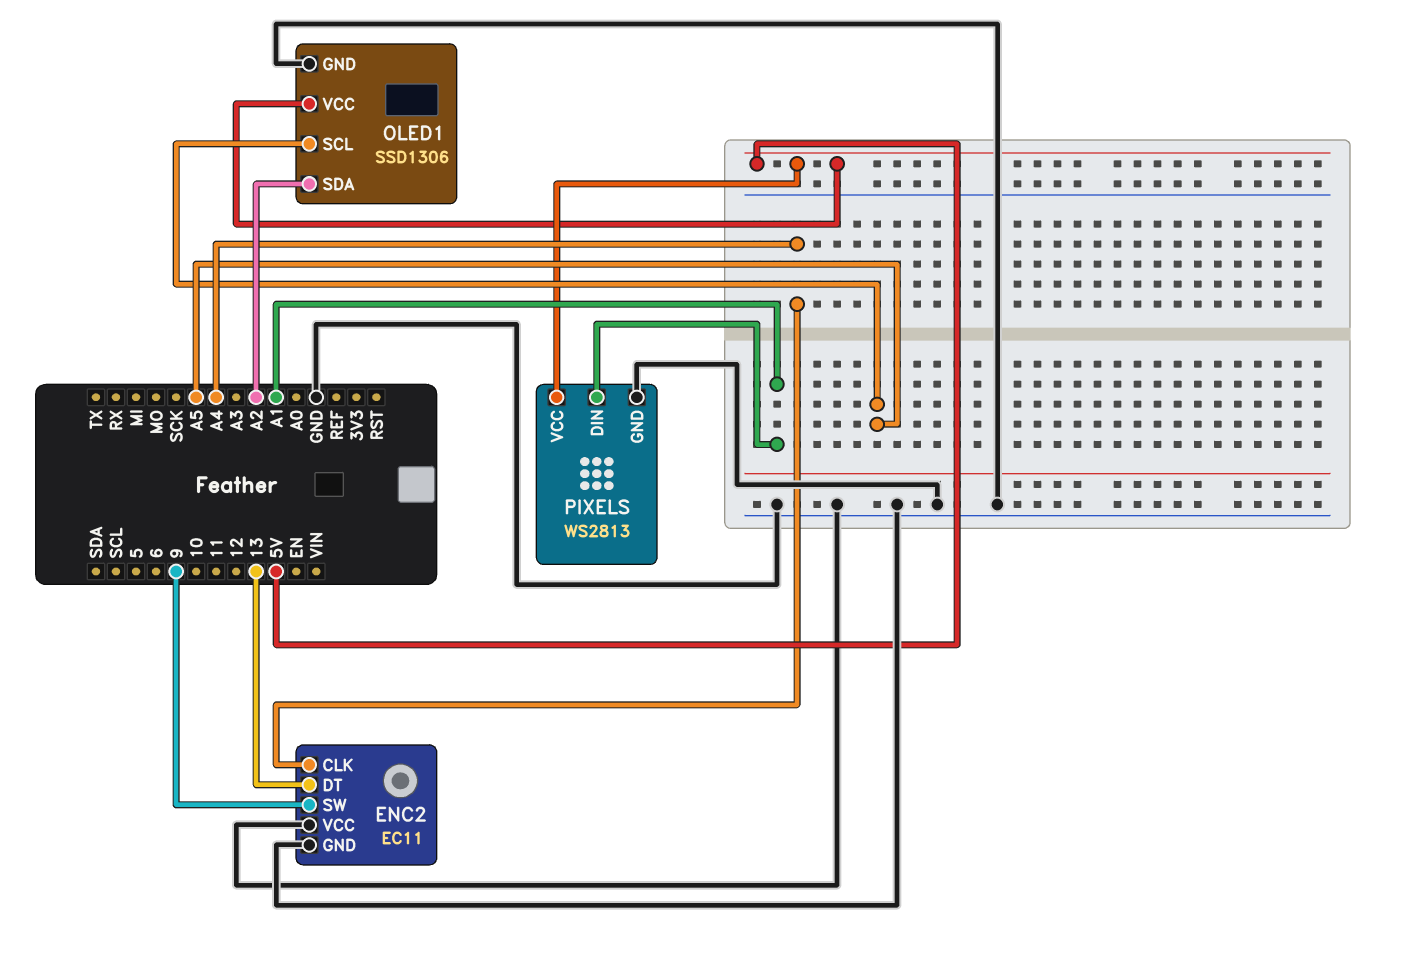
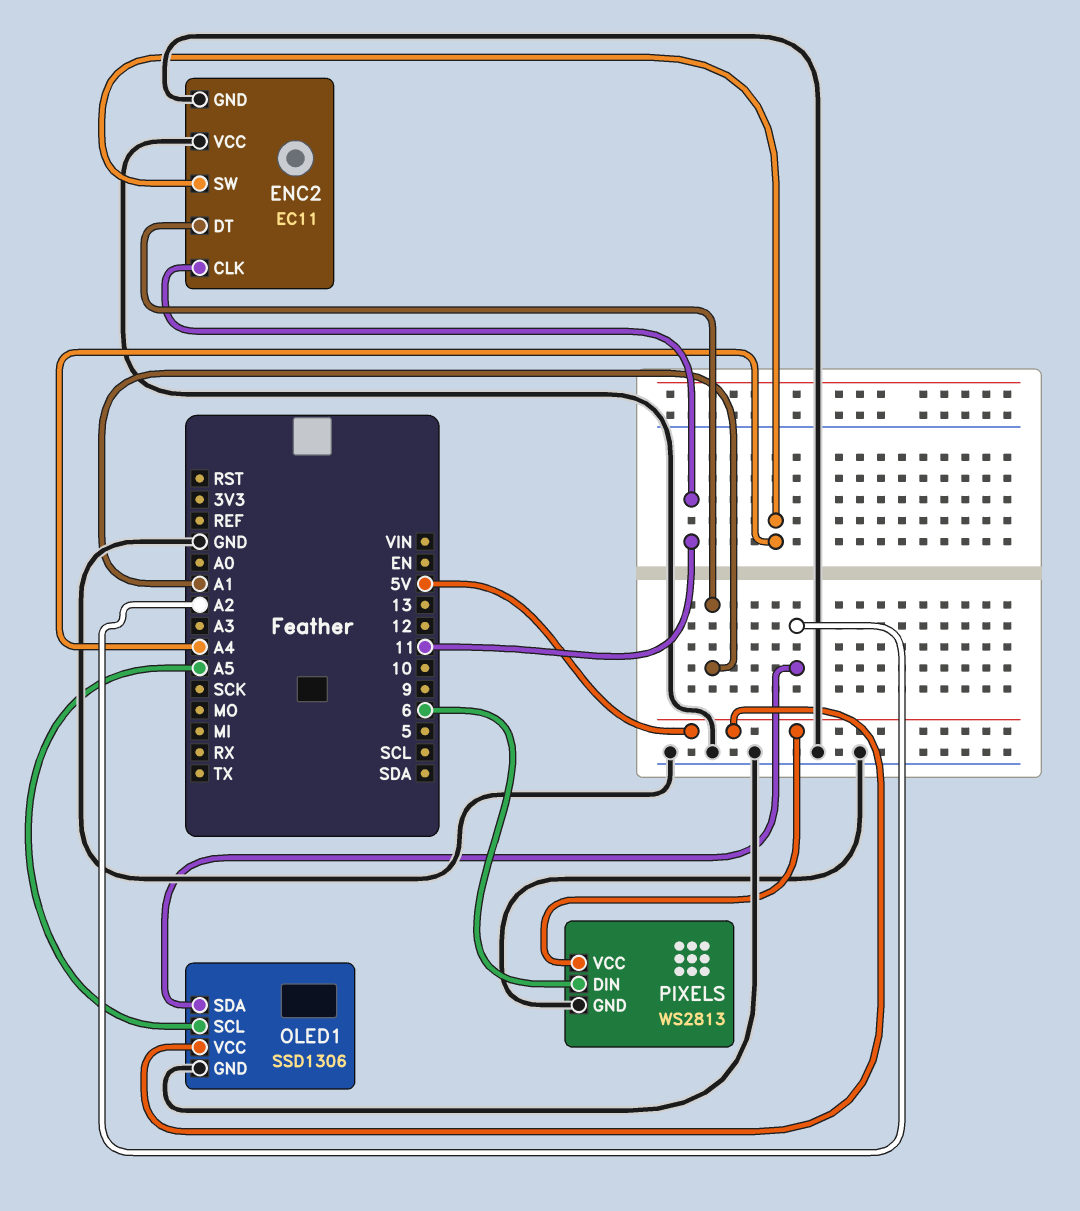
ENC2 pin CLK: A4 -> 11
ENC2 pin DT: 13 -> A1
ENC2 pin SW: 9 -> A4
PIXELS pin DIN: A1 -> 6

